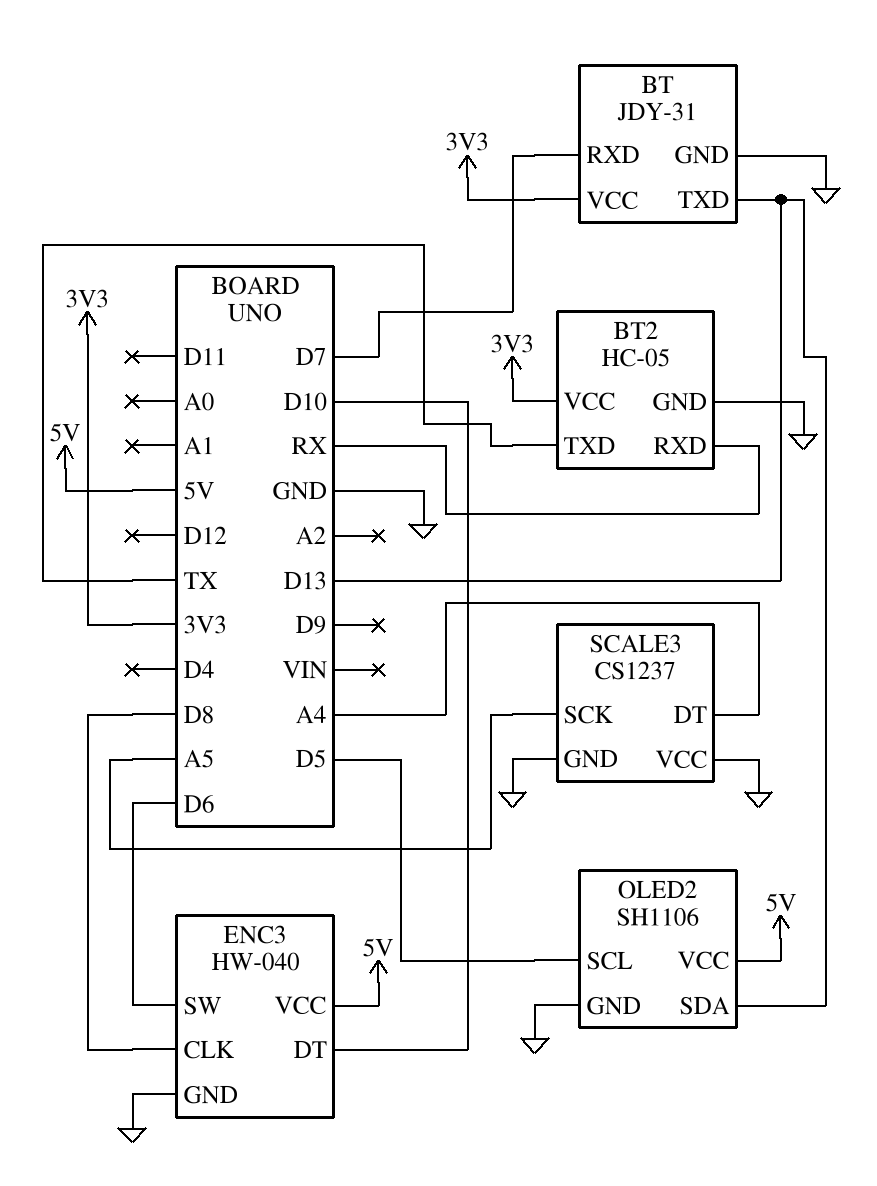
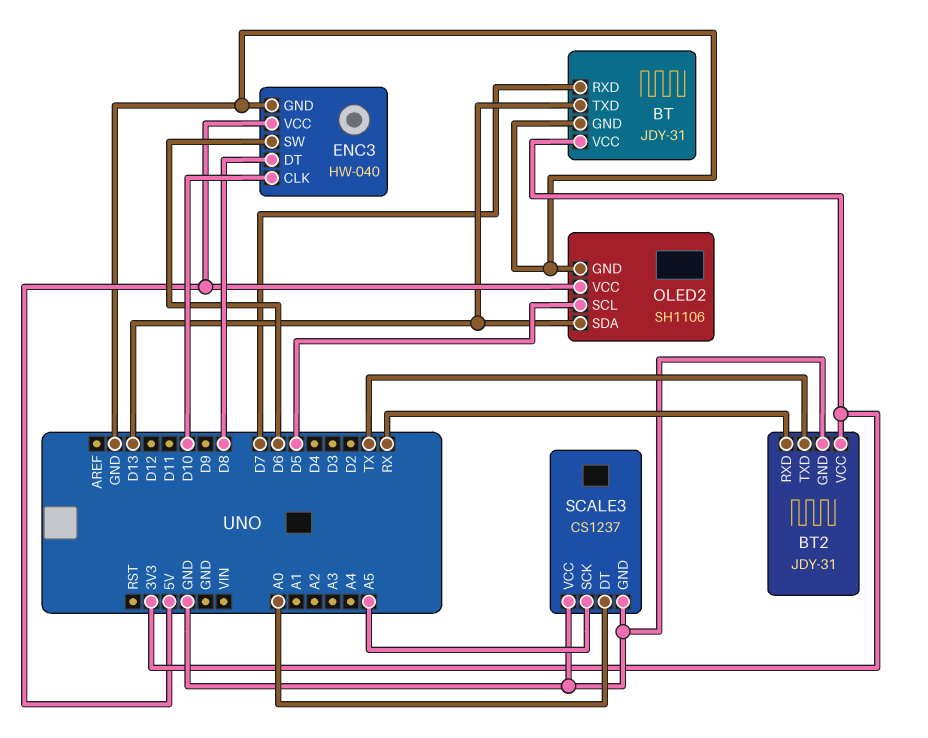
BT2: HC-05 -> JDY-31
ENC3 pin CLK: D8 -> D10
ENC3 pin DT: D10 -> D8
SCALE3 pin DT: A4 -> A0

